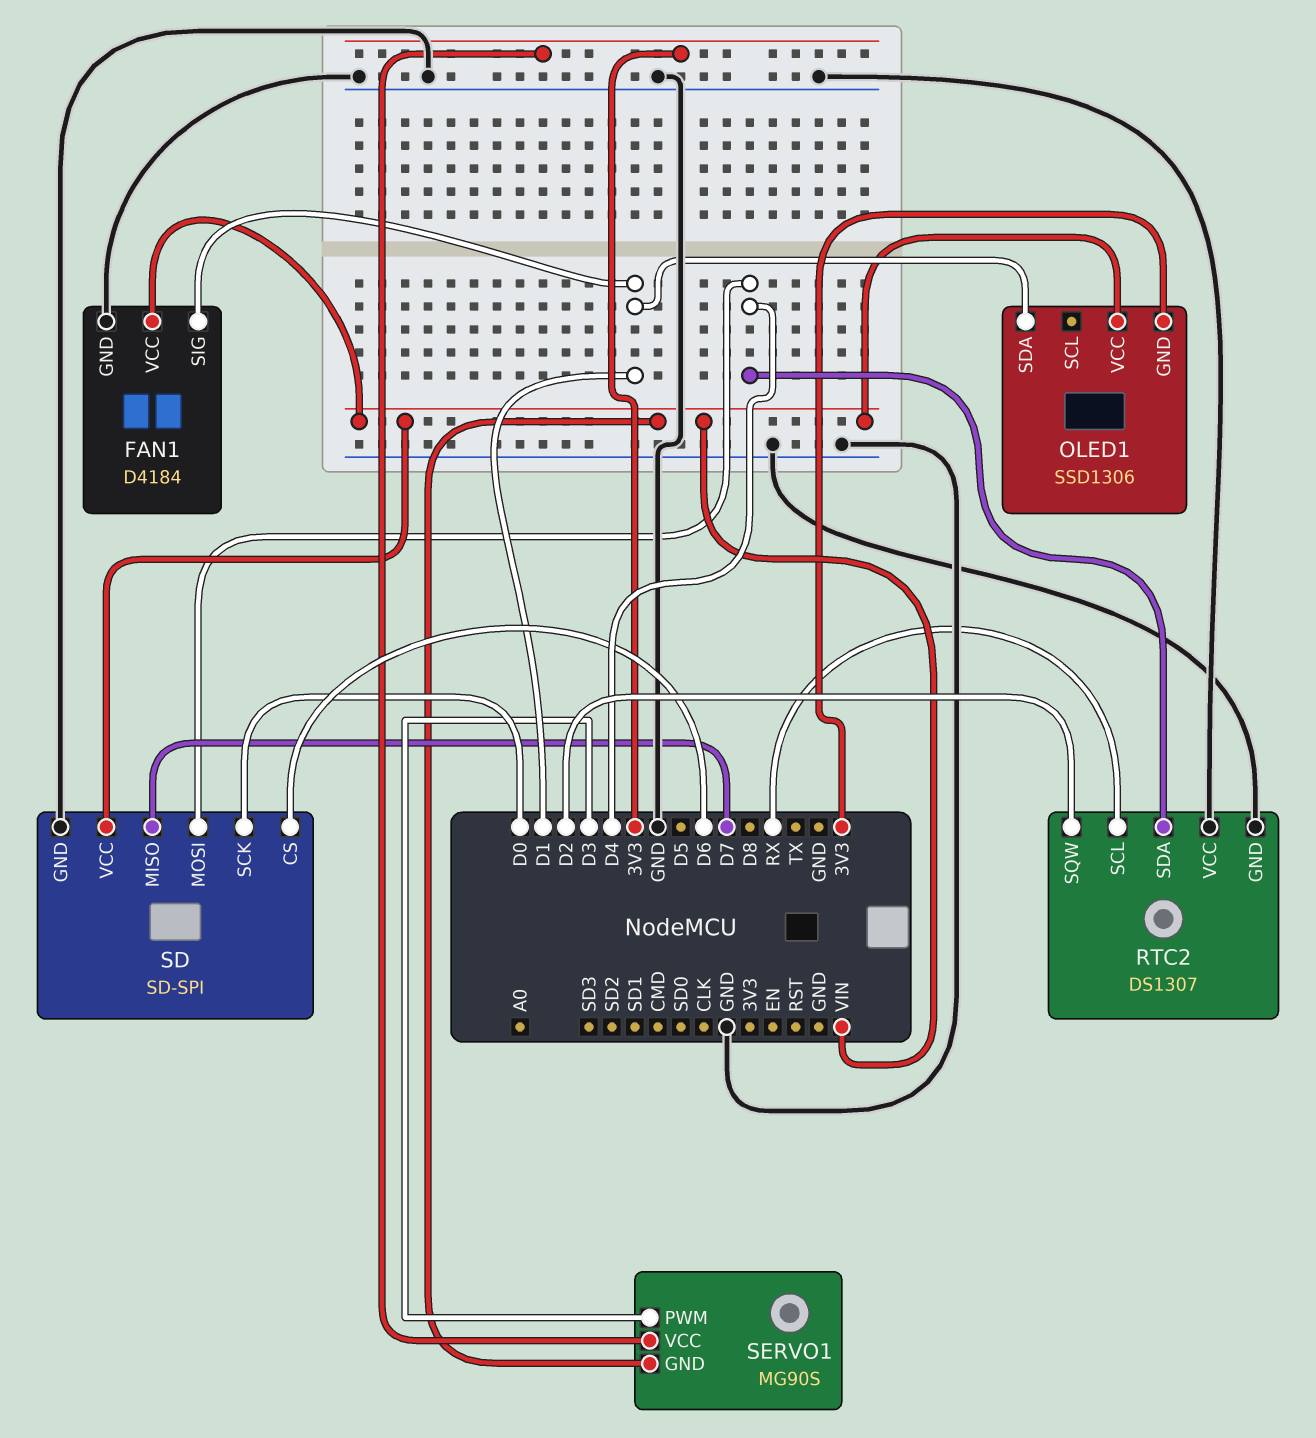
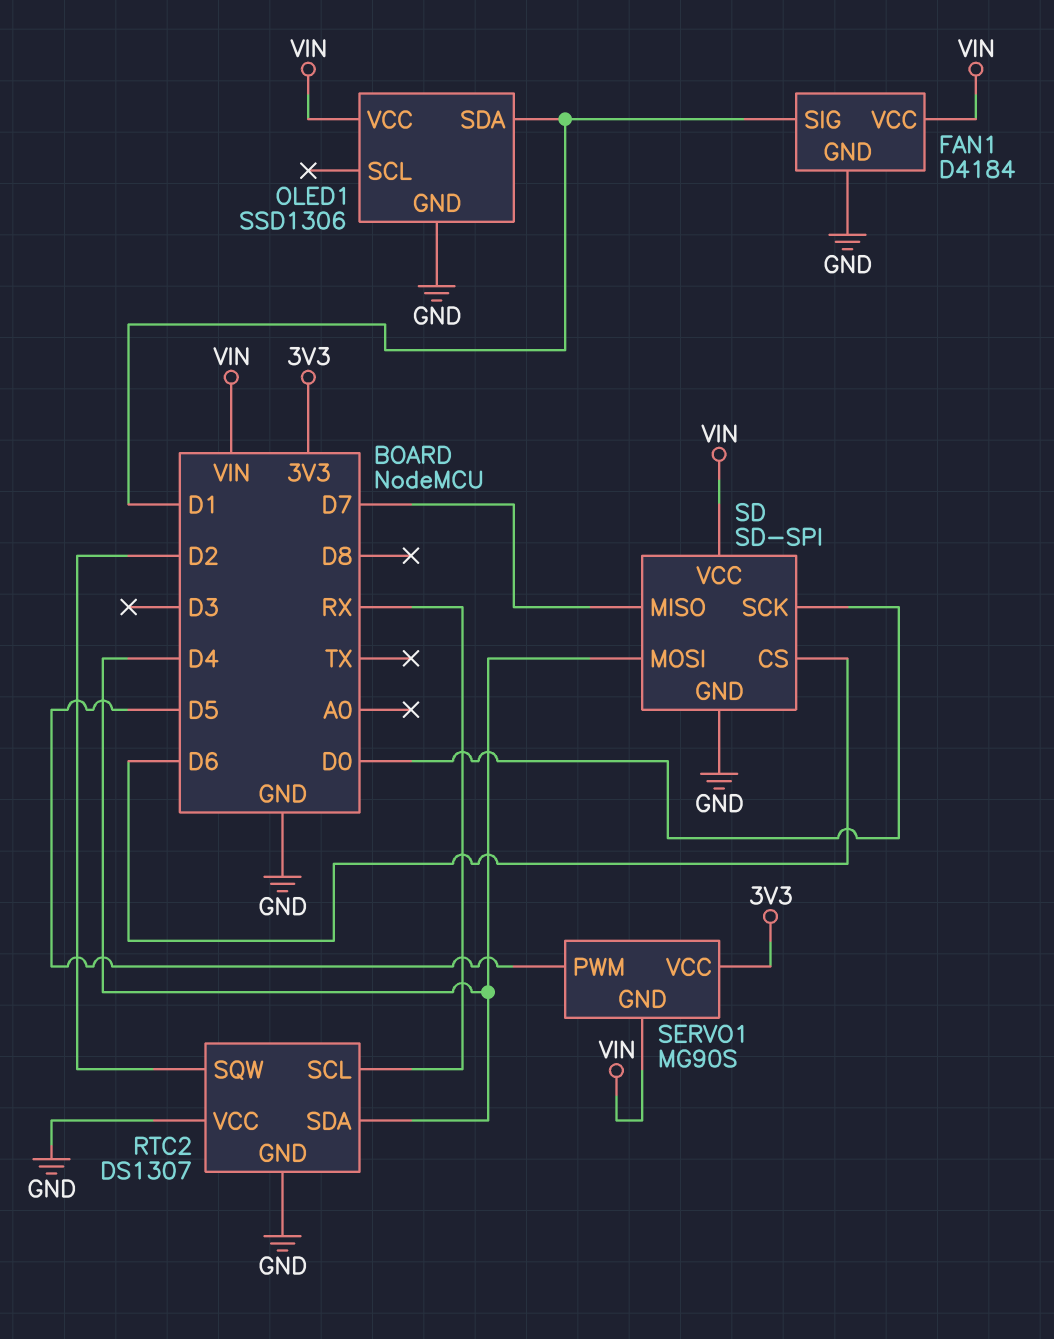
OLED1 pin GND: 3V3 -> GND
SERVO1 pin PWM: D3 -> D5

